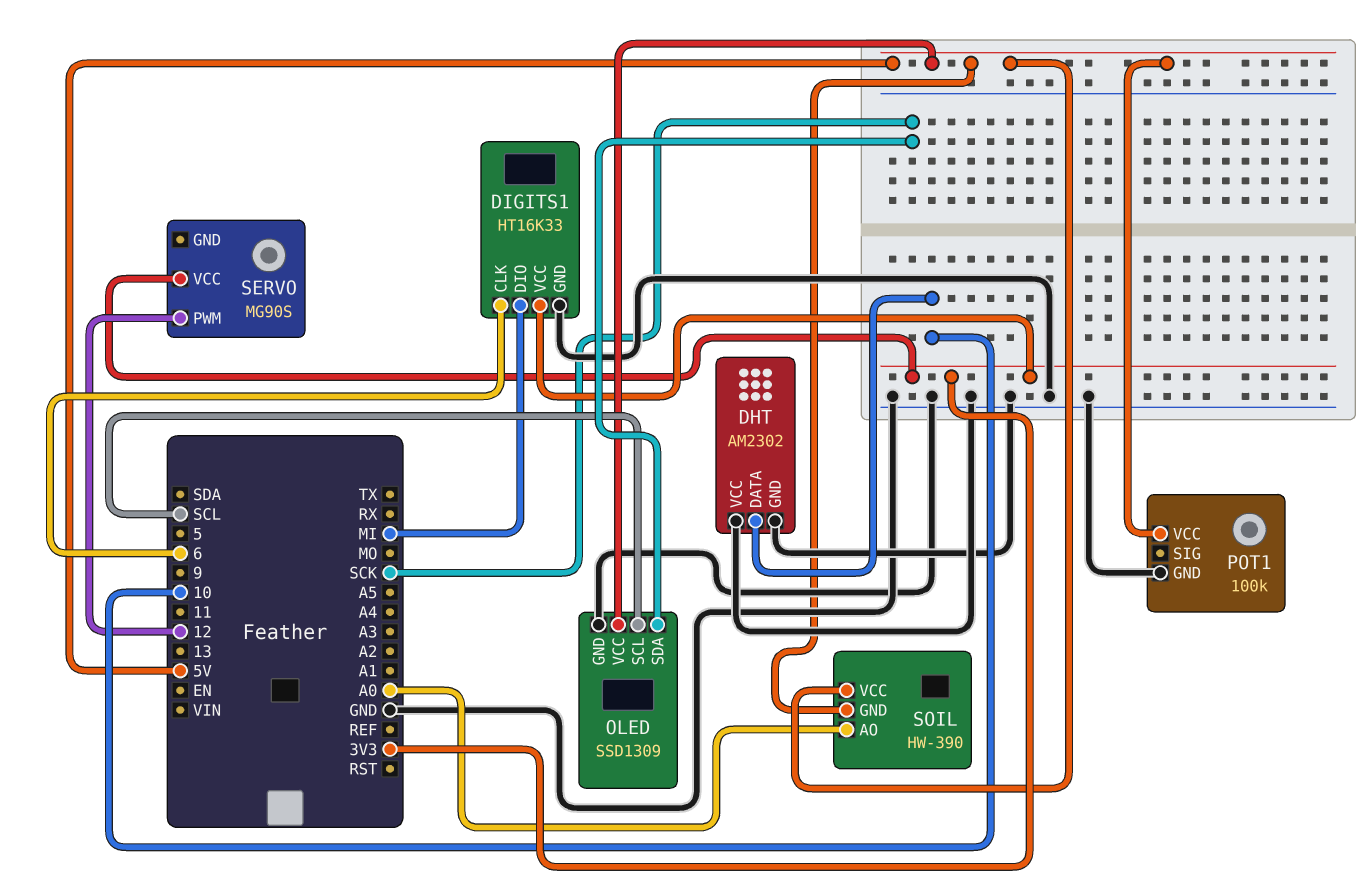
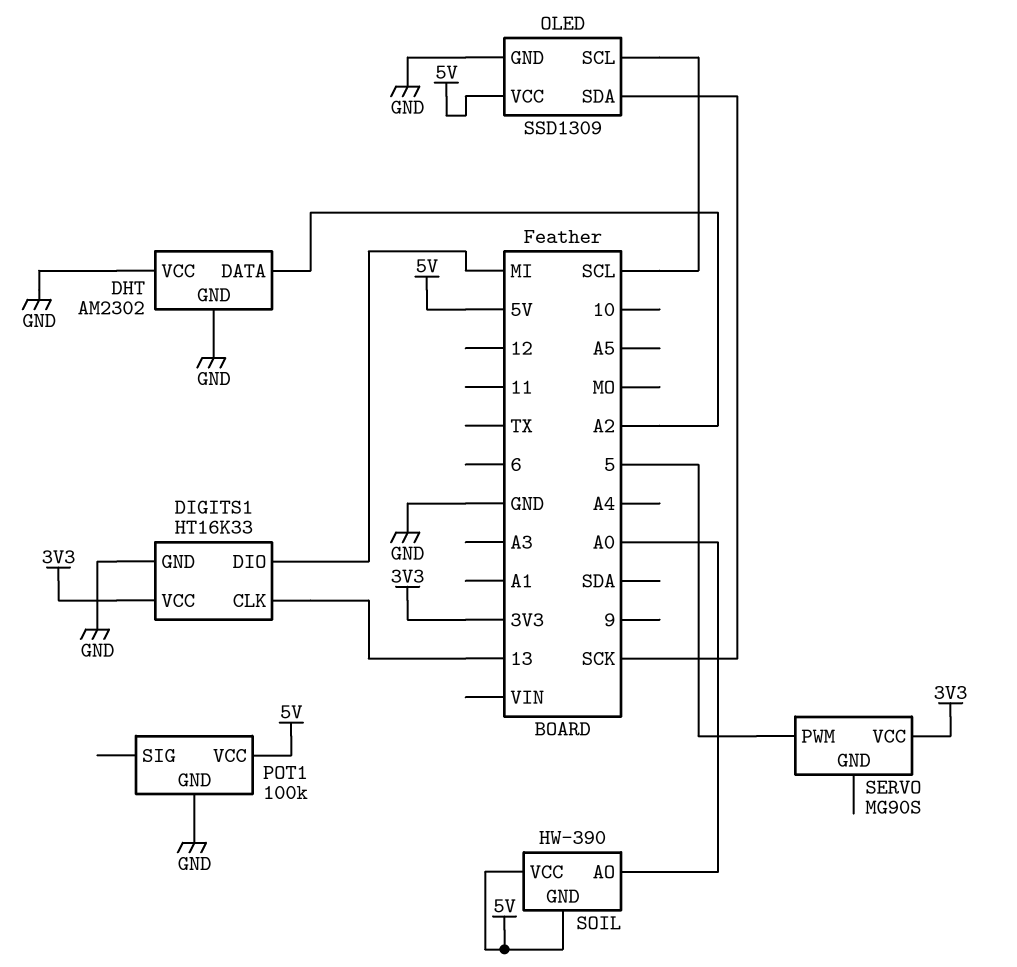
DHT pin DATA: 10 -> A2
DIGITS1 pin CLK: 6 -> 13
SERVO pin PWM: 12 -> 5

